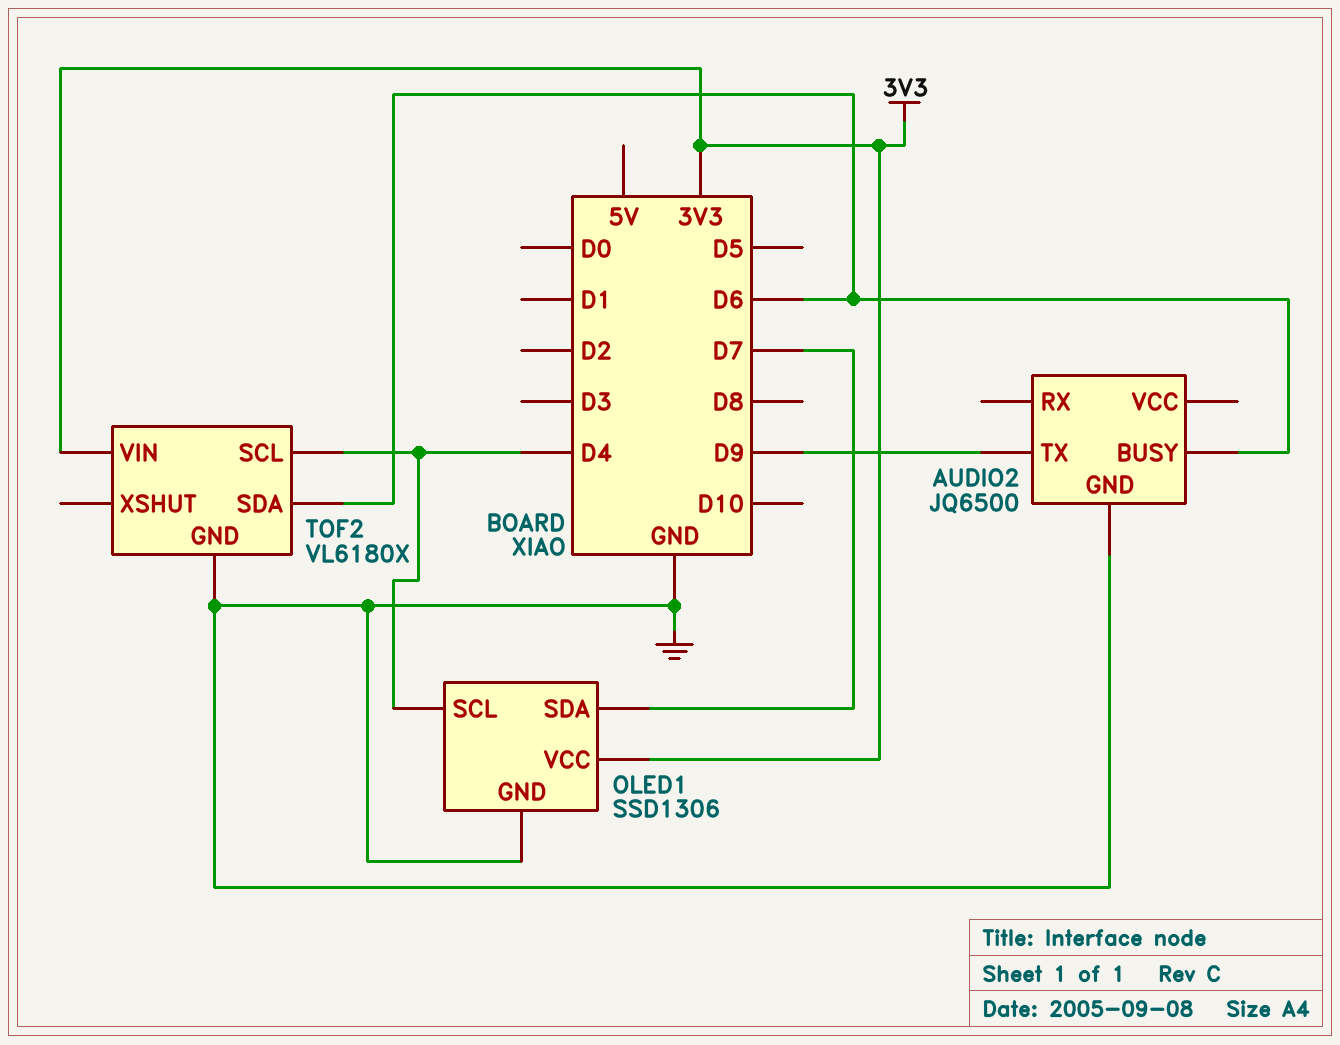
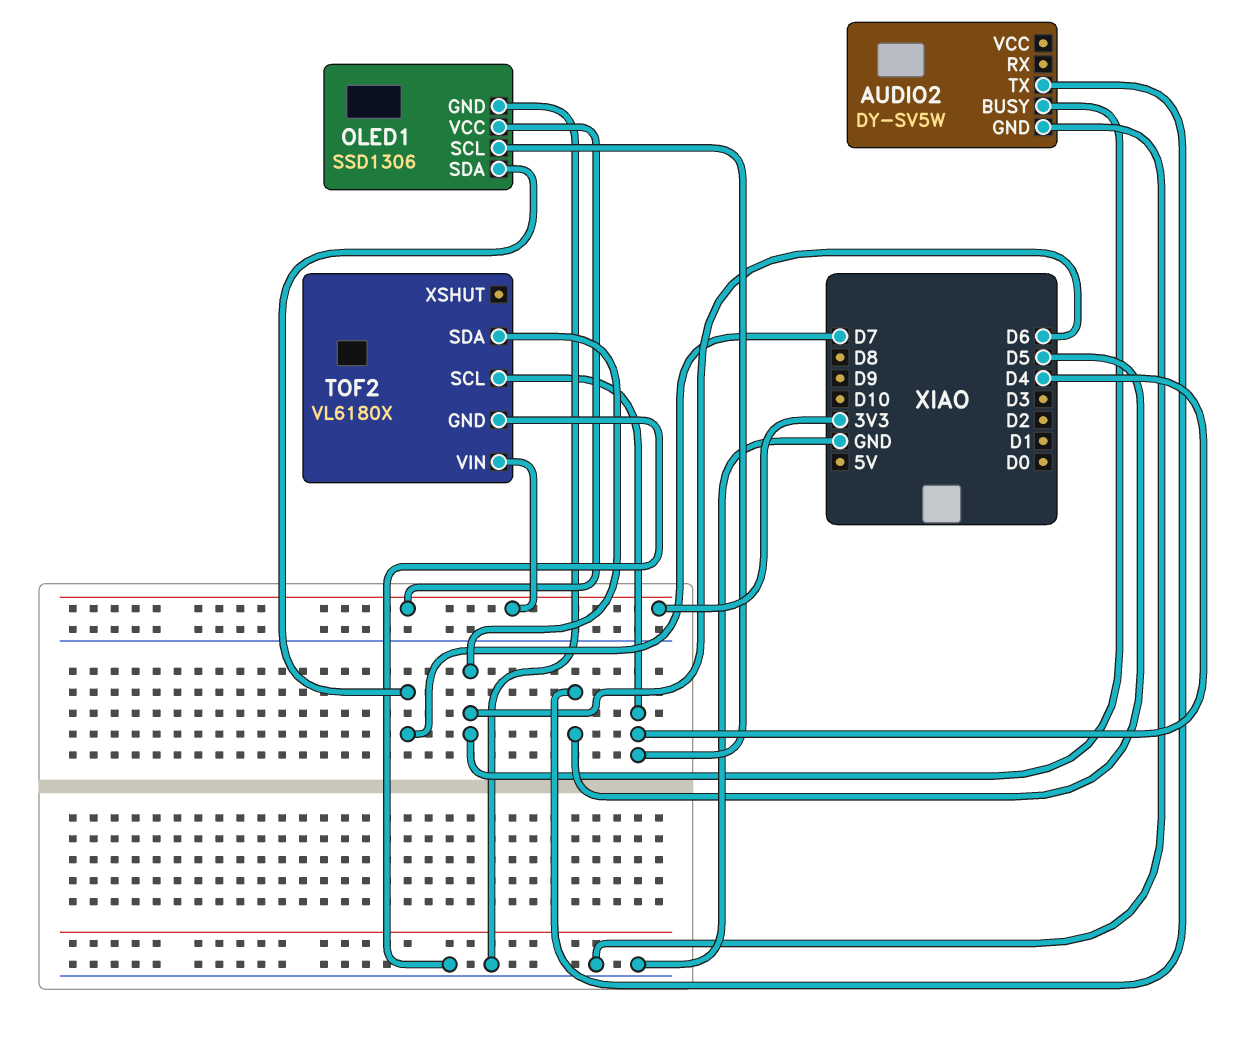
AUDIO2: JQ6500 -> DY-SV5W
AUDIO2 pin TX: D9 -> D5

